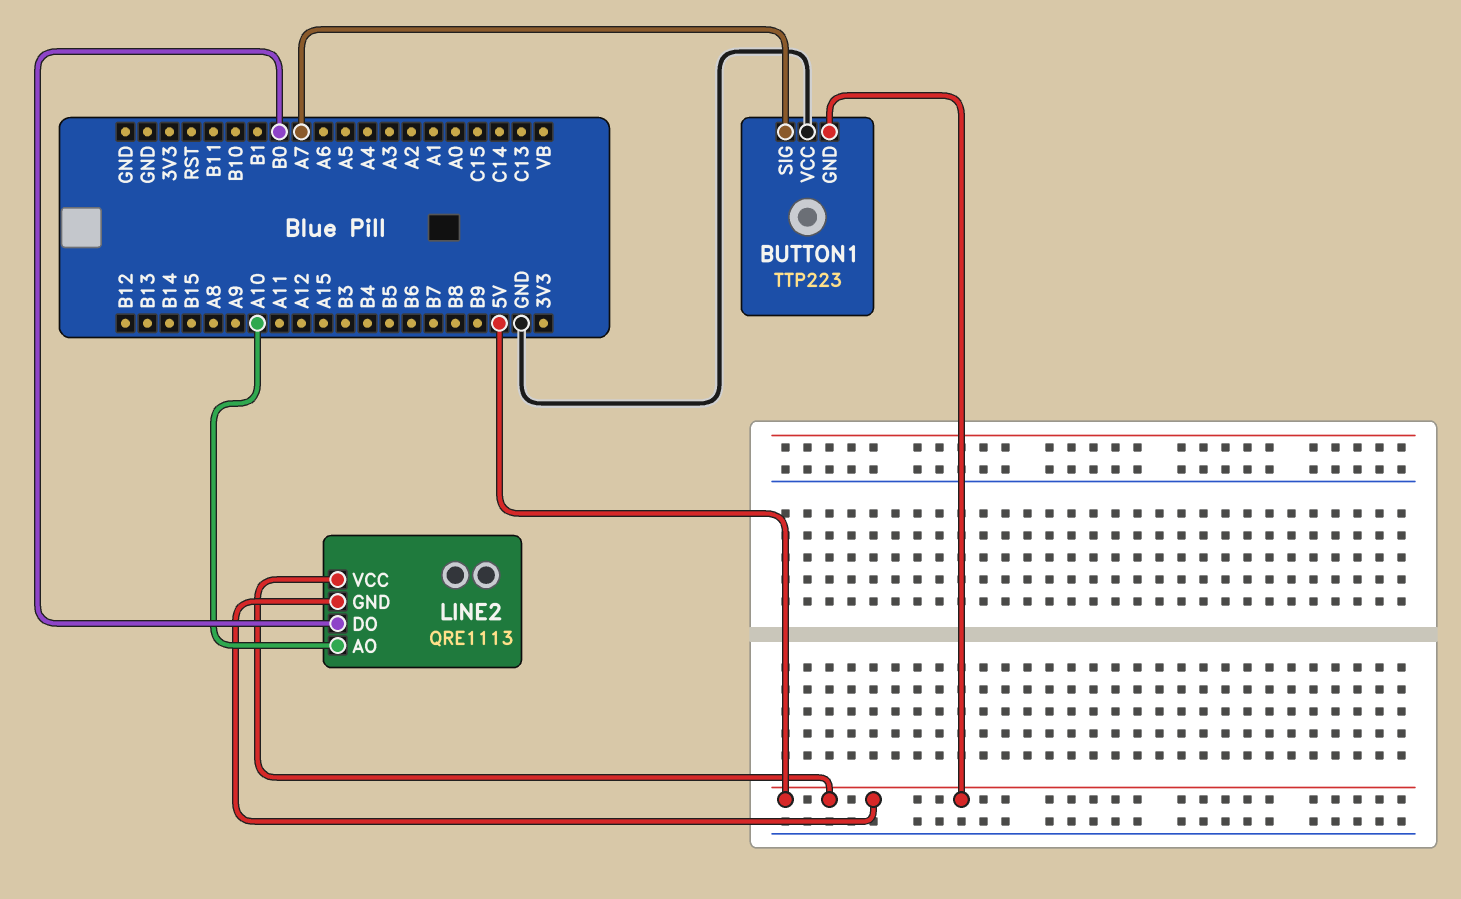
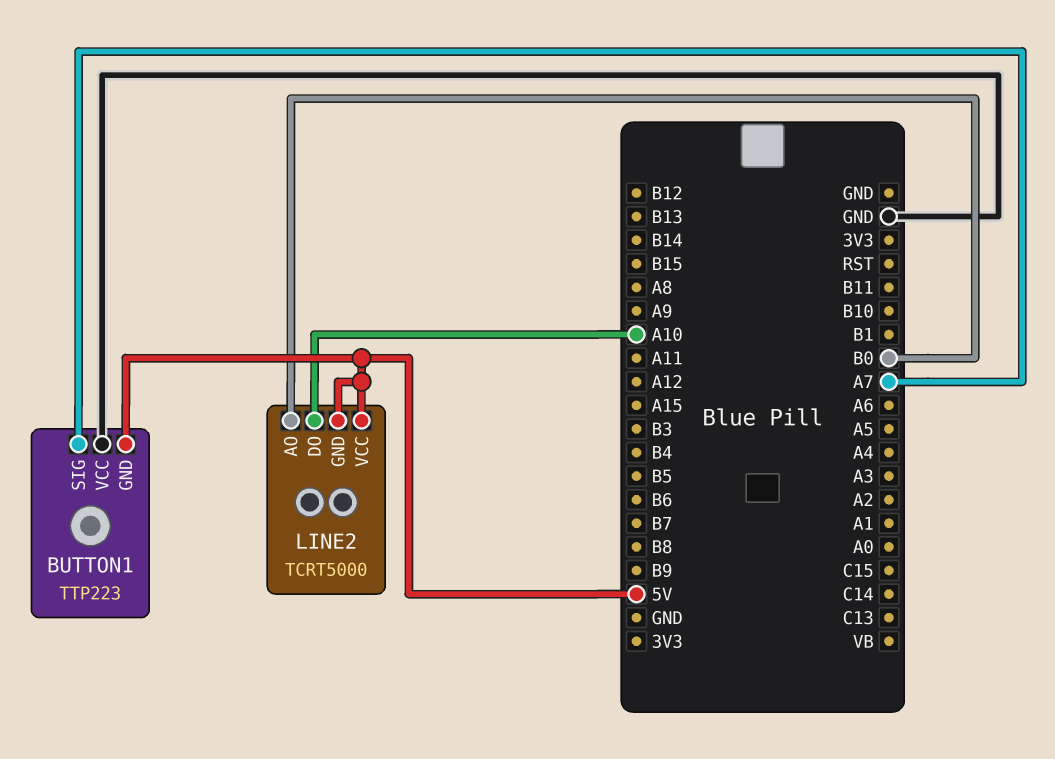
LINE2: QRE1113 -> TCRT5000
LINE2 pin AO: A10 -> B0
LINE2 pin DO: B0 -> A10

